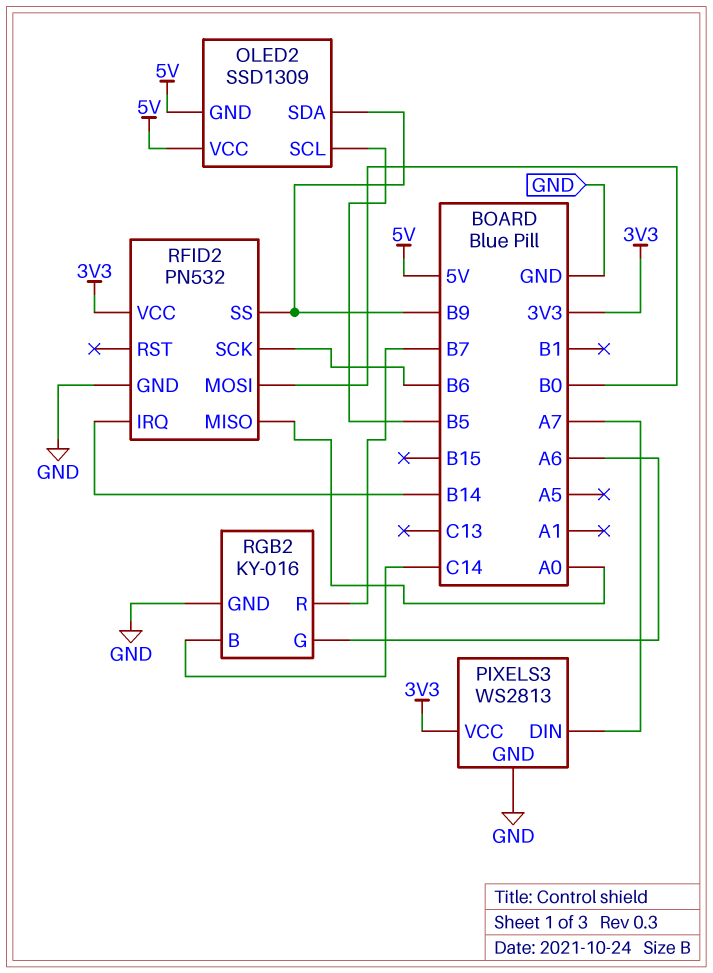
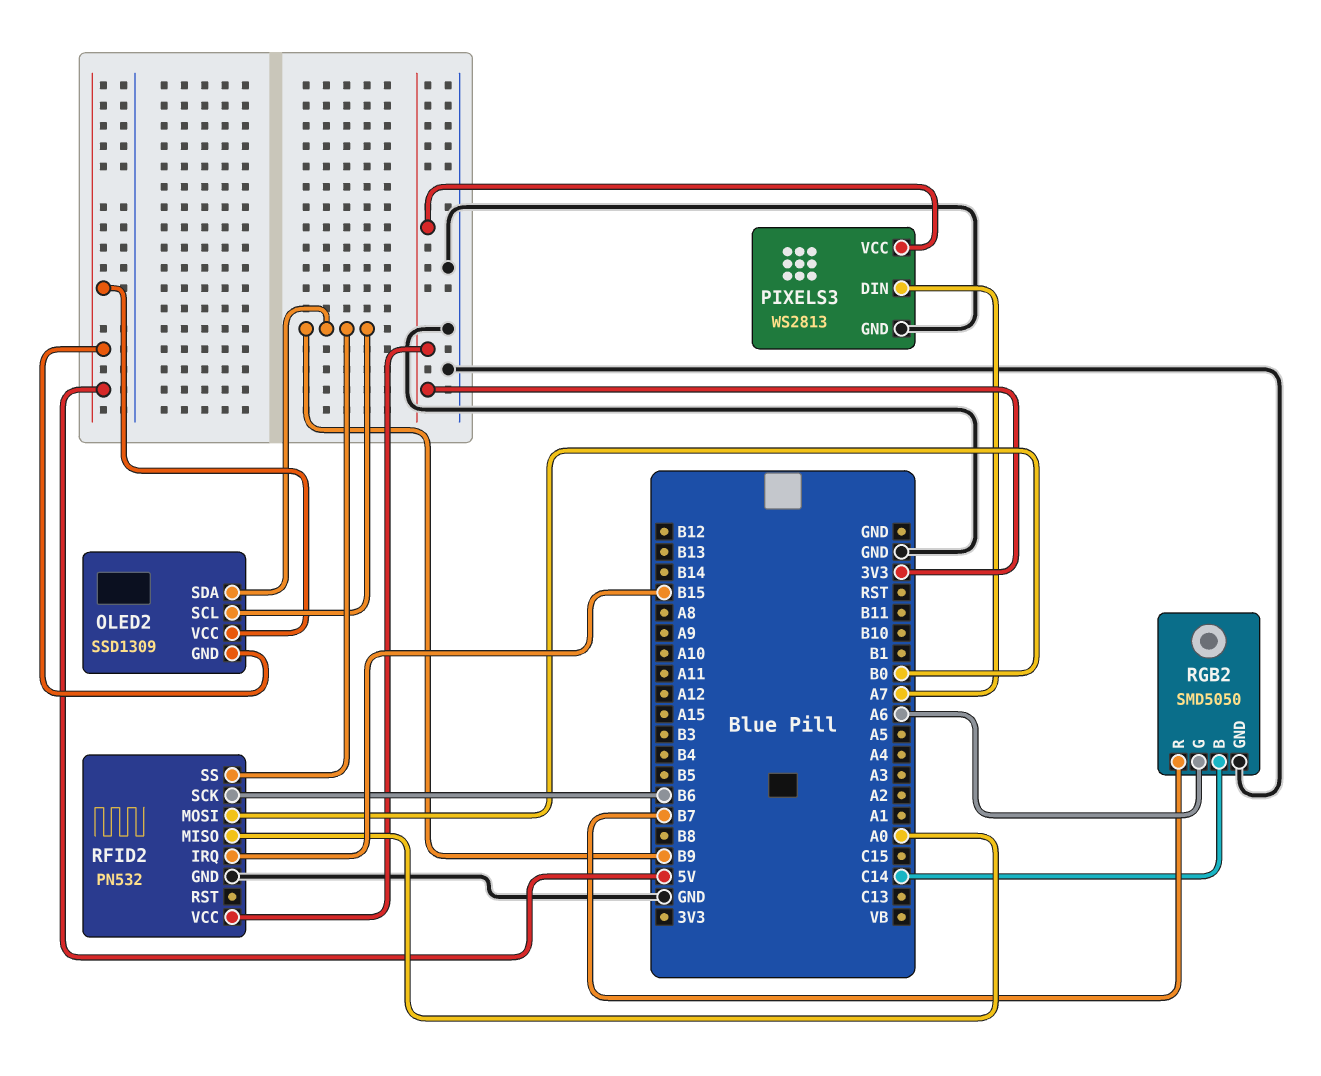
OLED2 pin SCL: B5 -> B9
RFID2 pin IRQ: B14 -> B15
RGB2: KY-016 -> SMD5050

